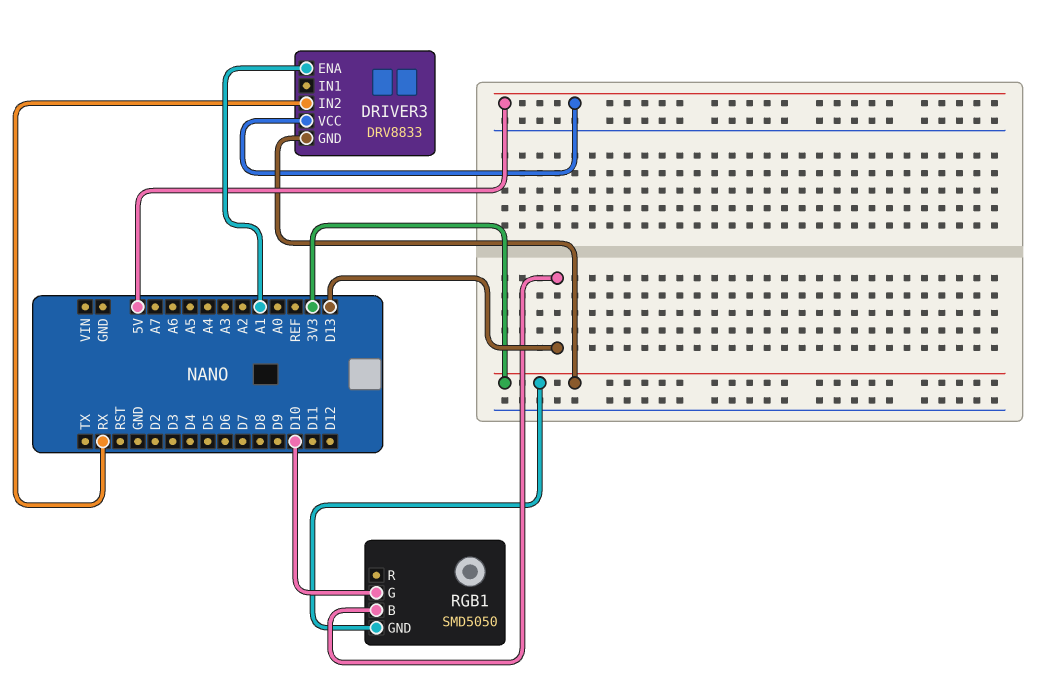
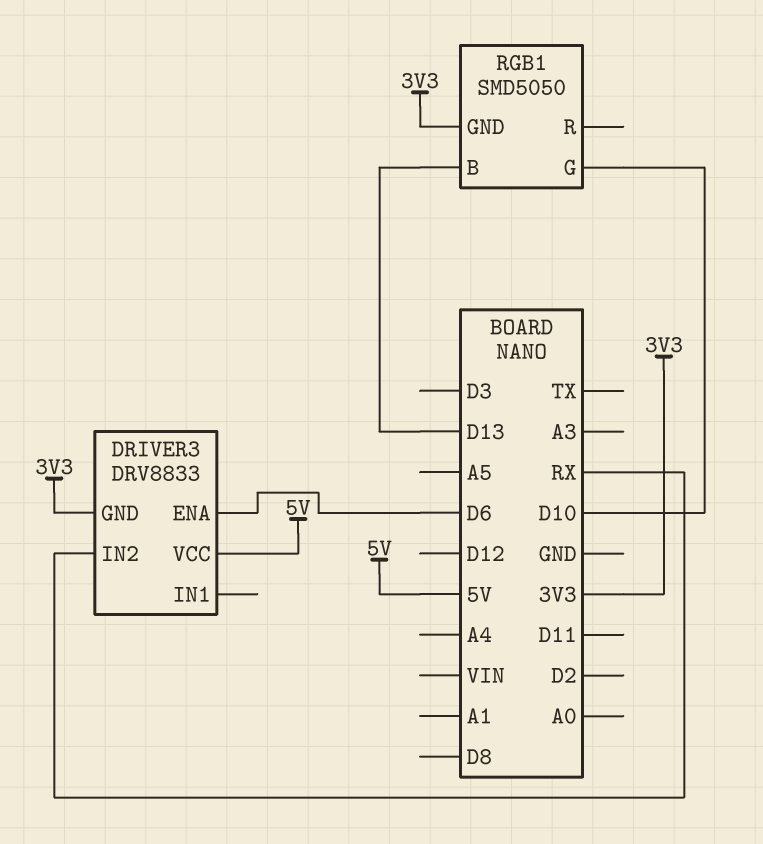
DRIVER3 pin ENA: A1 -> D6

